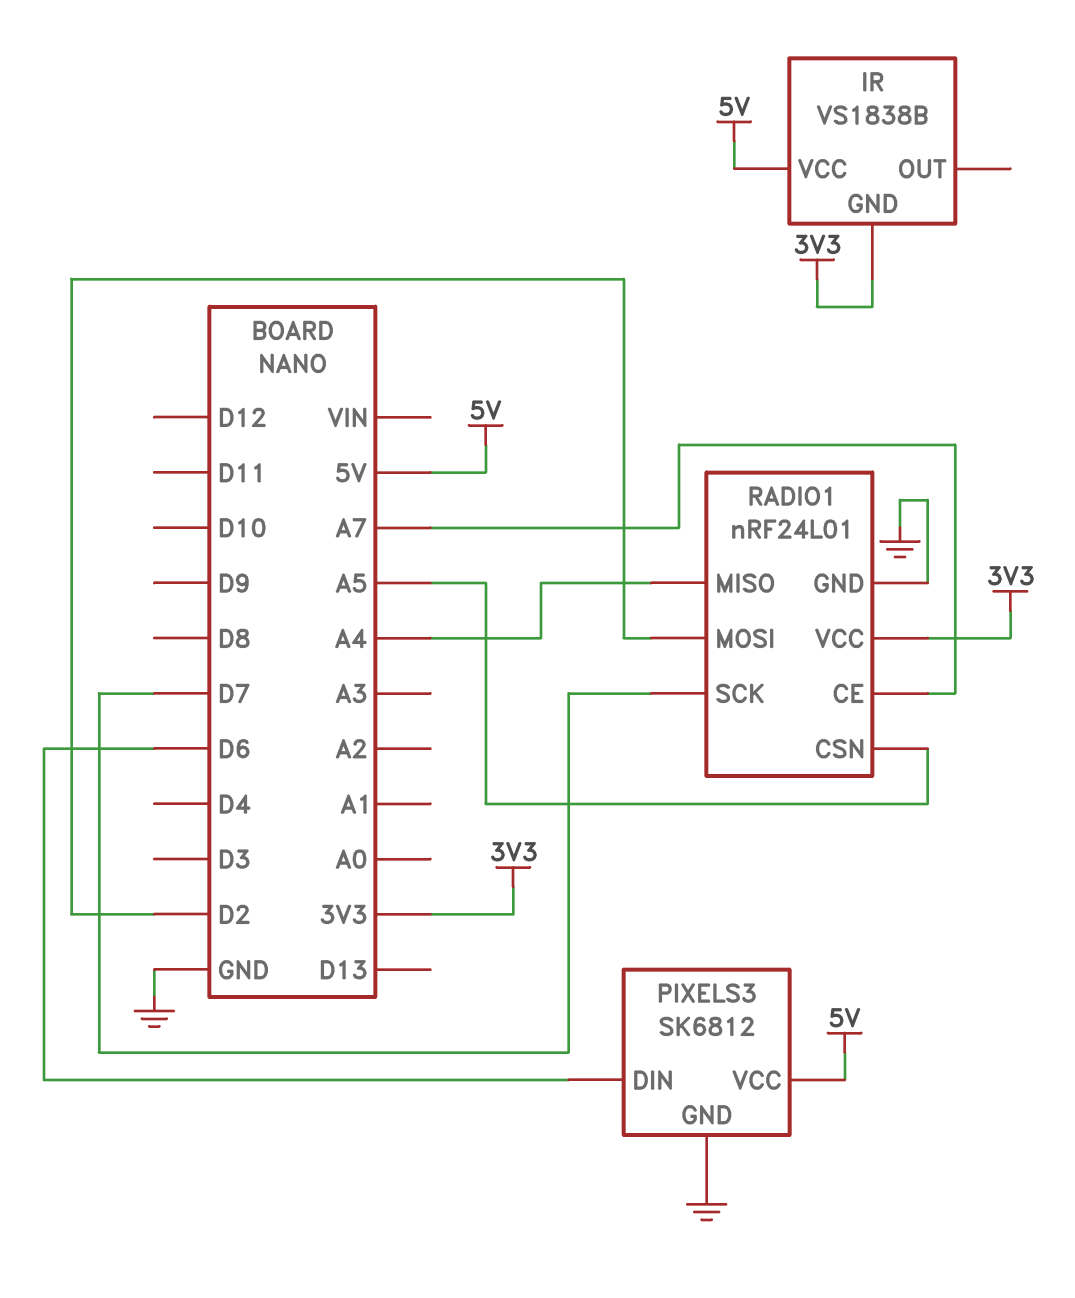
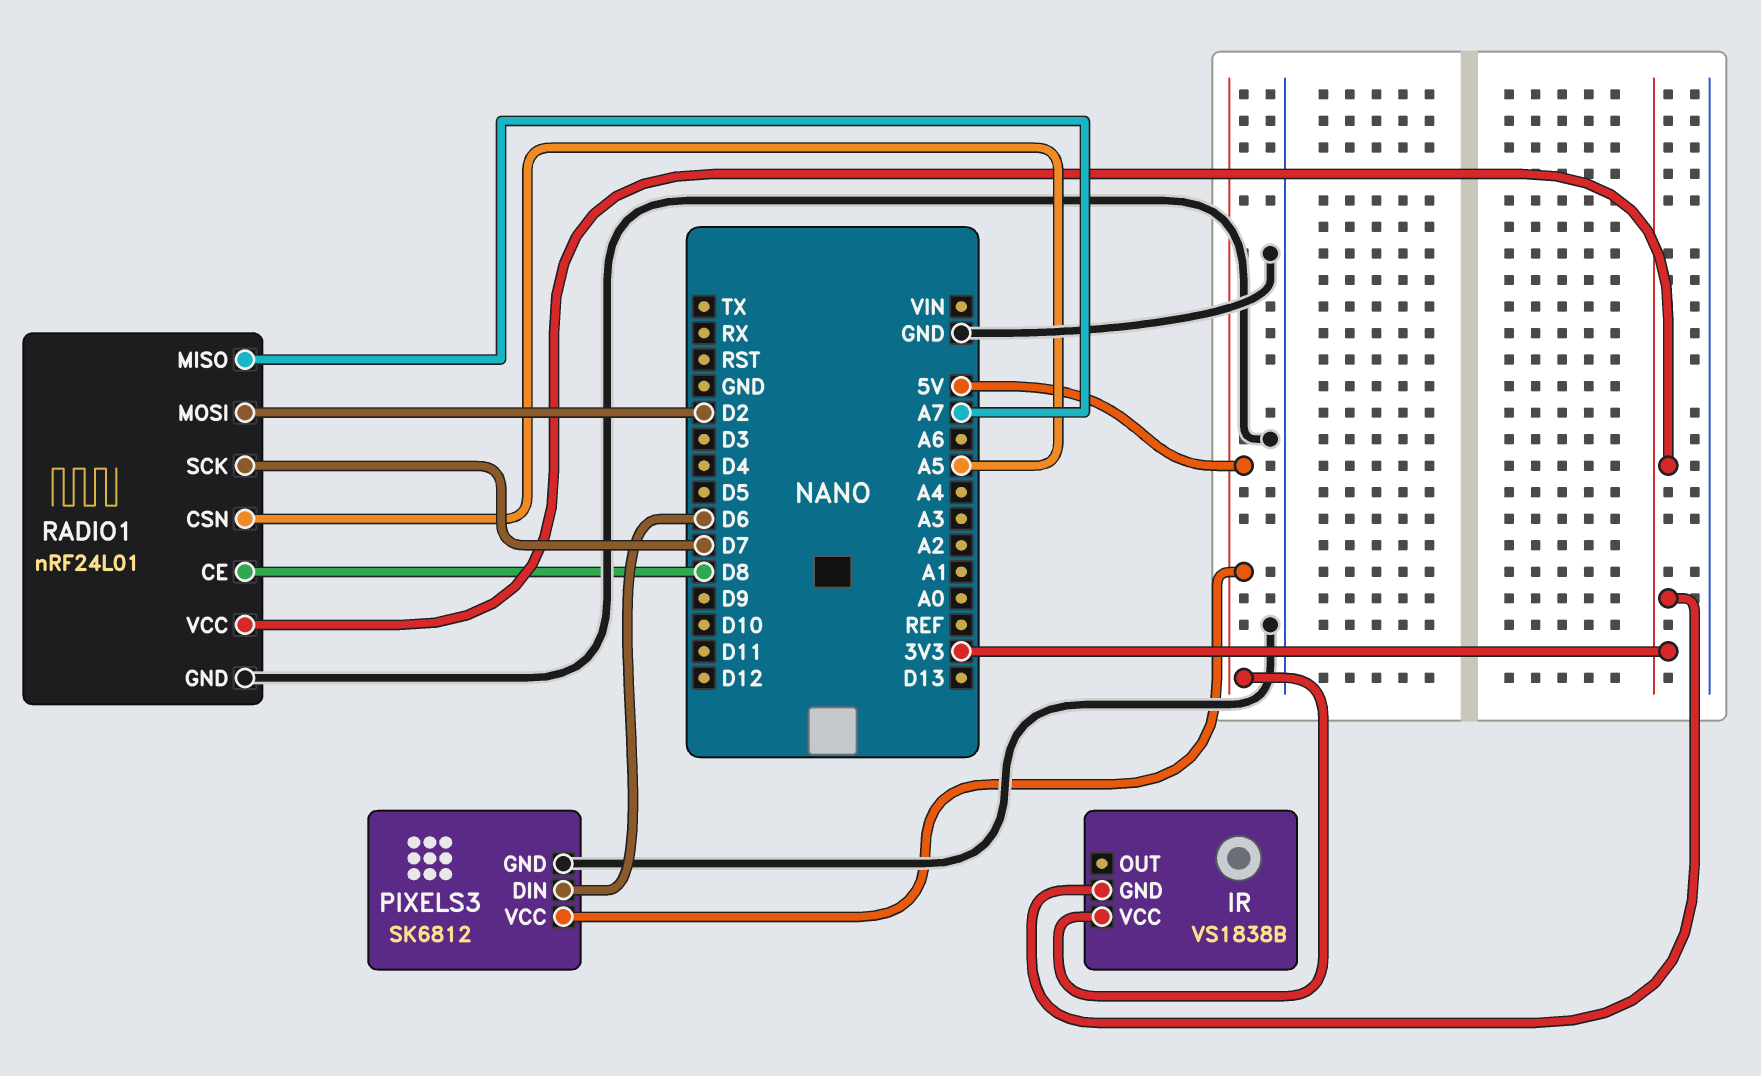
RADIO1 pin CE: A7 -> D8
RADIO1 pin MISO: A4 -> A7

